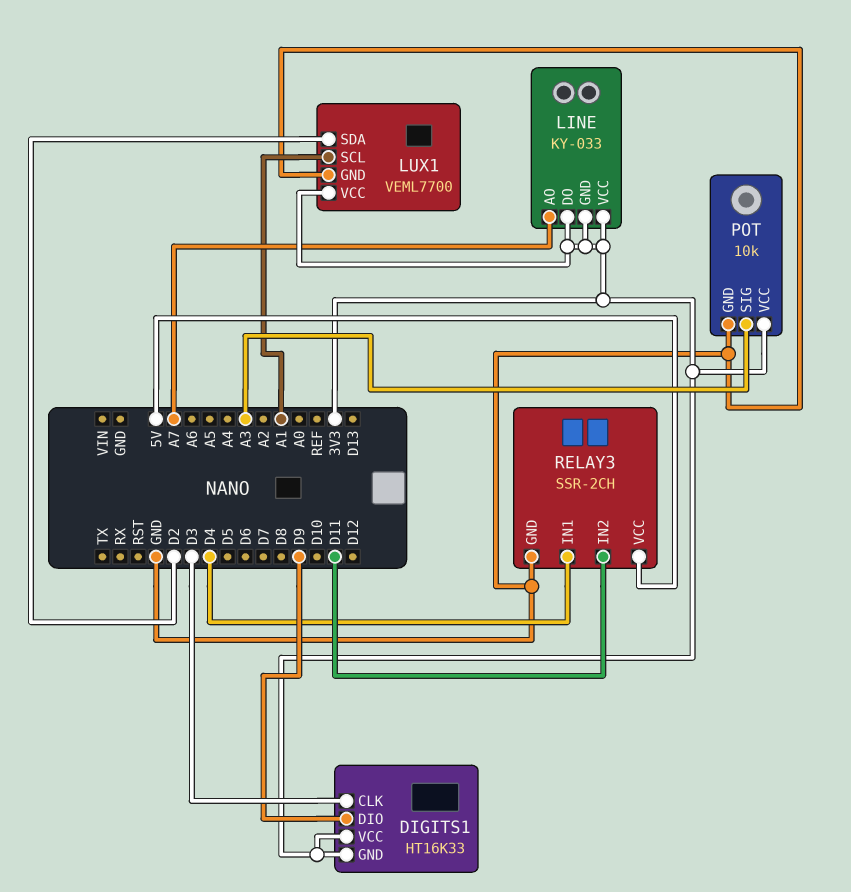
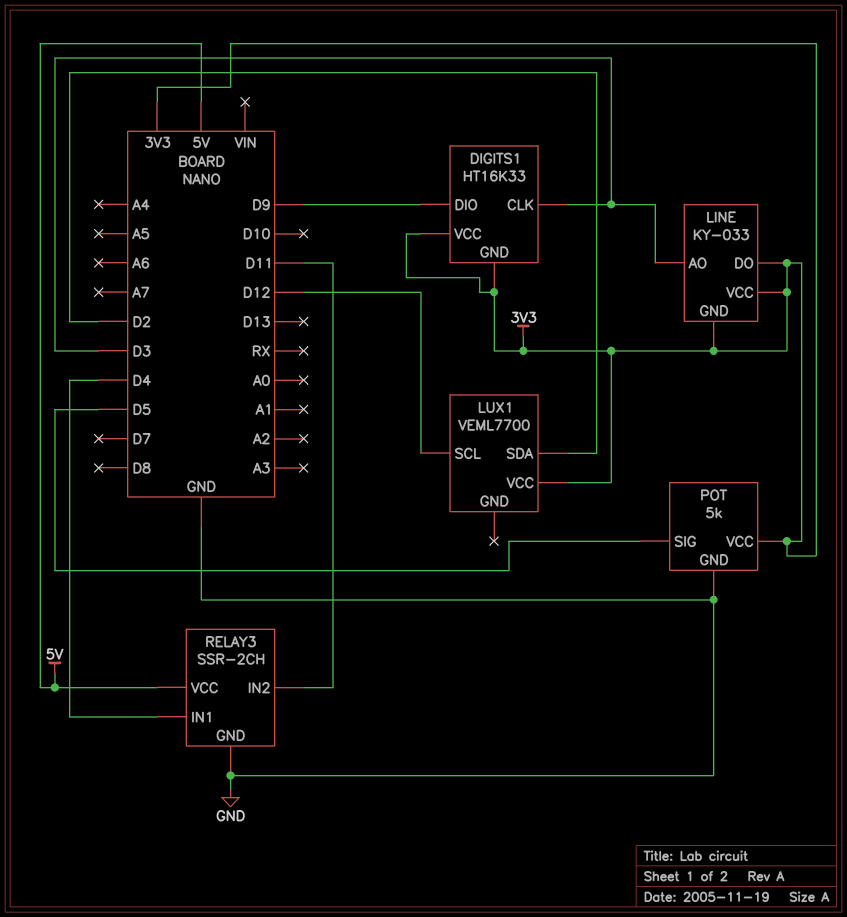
LINE pin AO: A7 -> D3
LUX1 pin GND: GND -> none
LUX1 pin SCL: A1 -> D12
POT: 10k -> 5k
POT pin SIG: A3 -> D5

